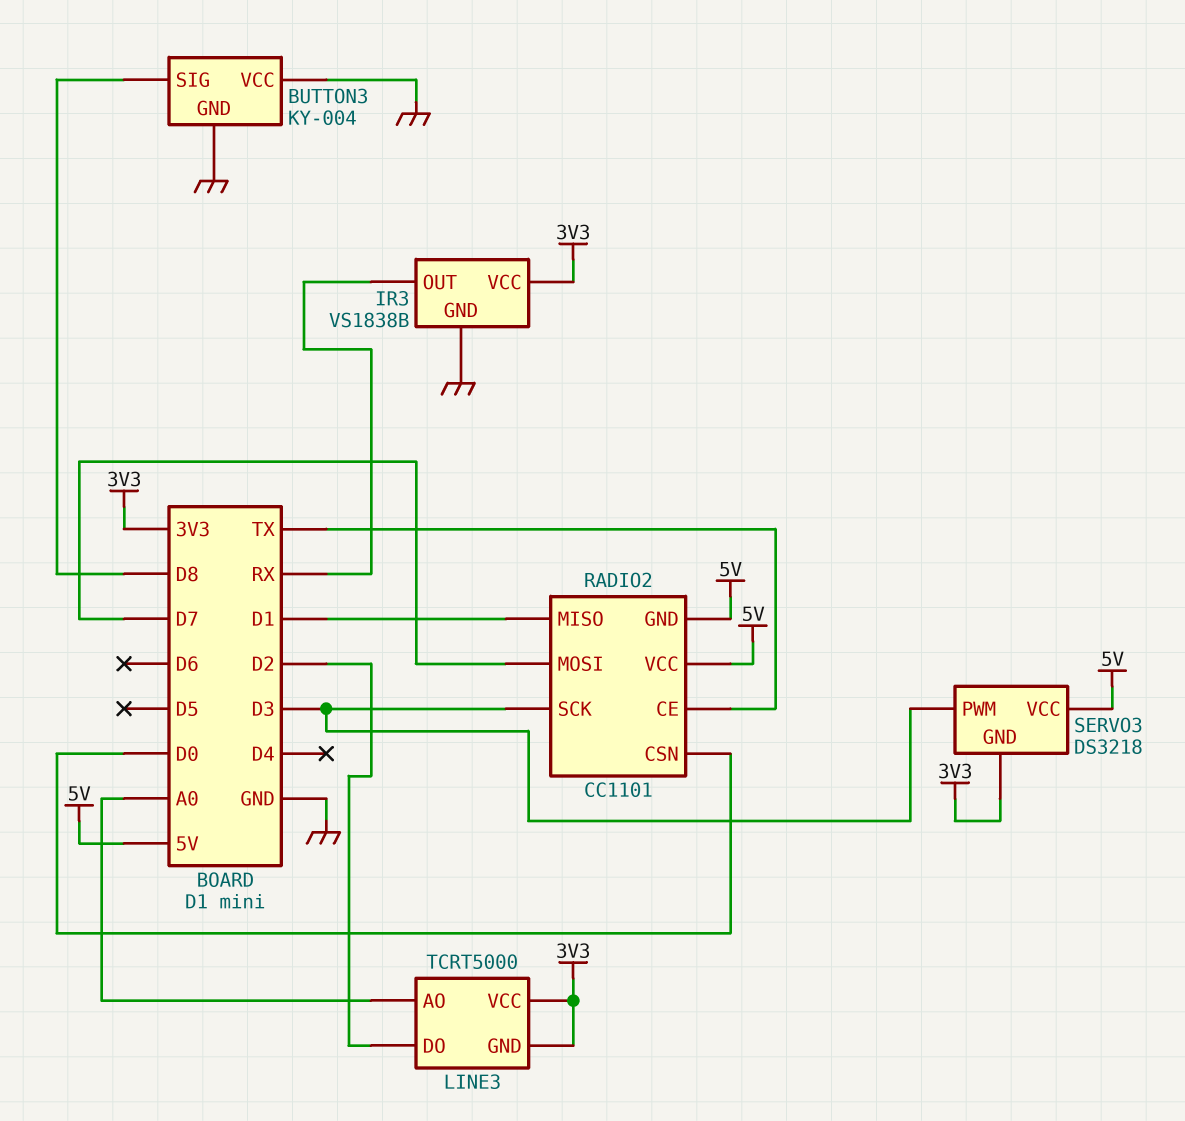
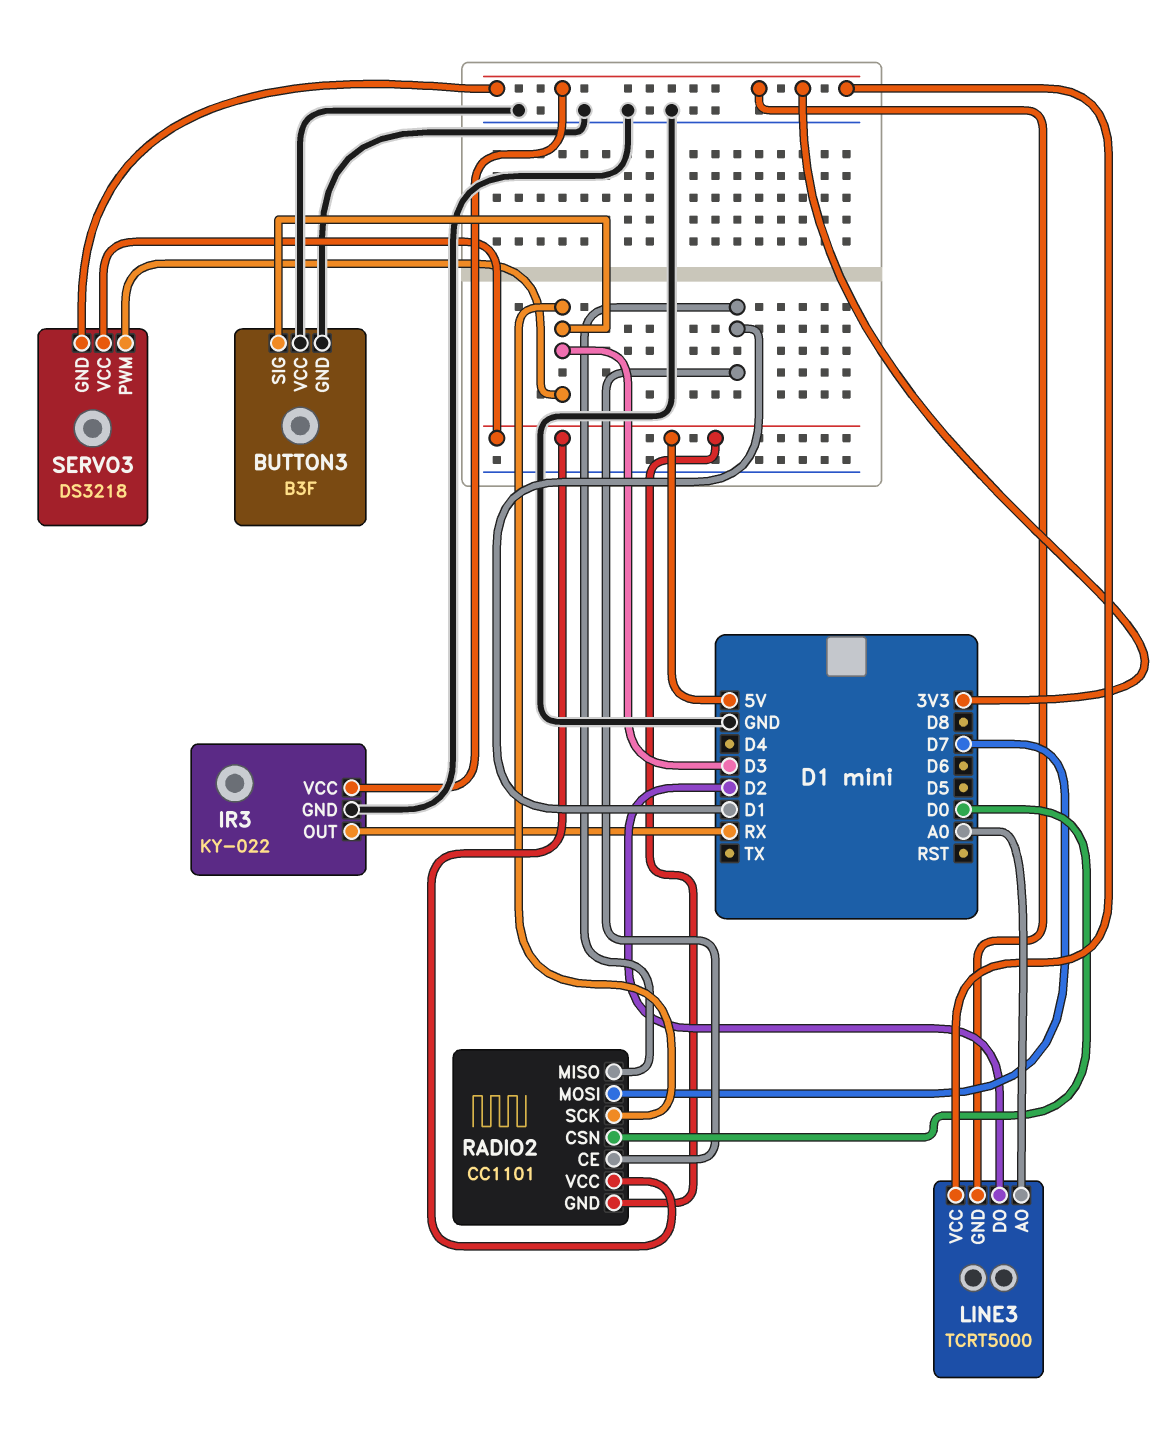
BUTTON3: KY-004 -> B3F
BUTTON3 pin SIG: D8 -> D3
IR3: VS1838B -> KY-022
RADIO2 pin CE: TX -> D1

